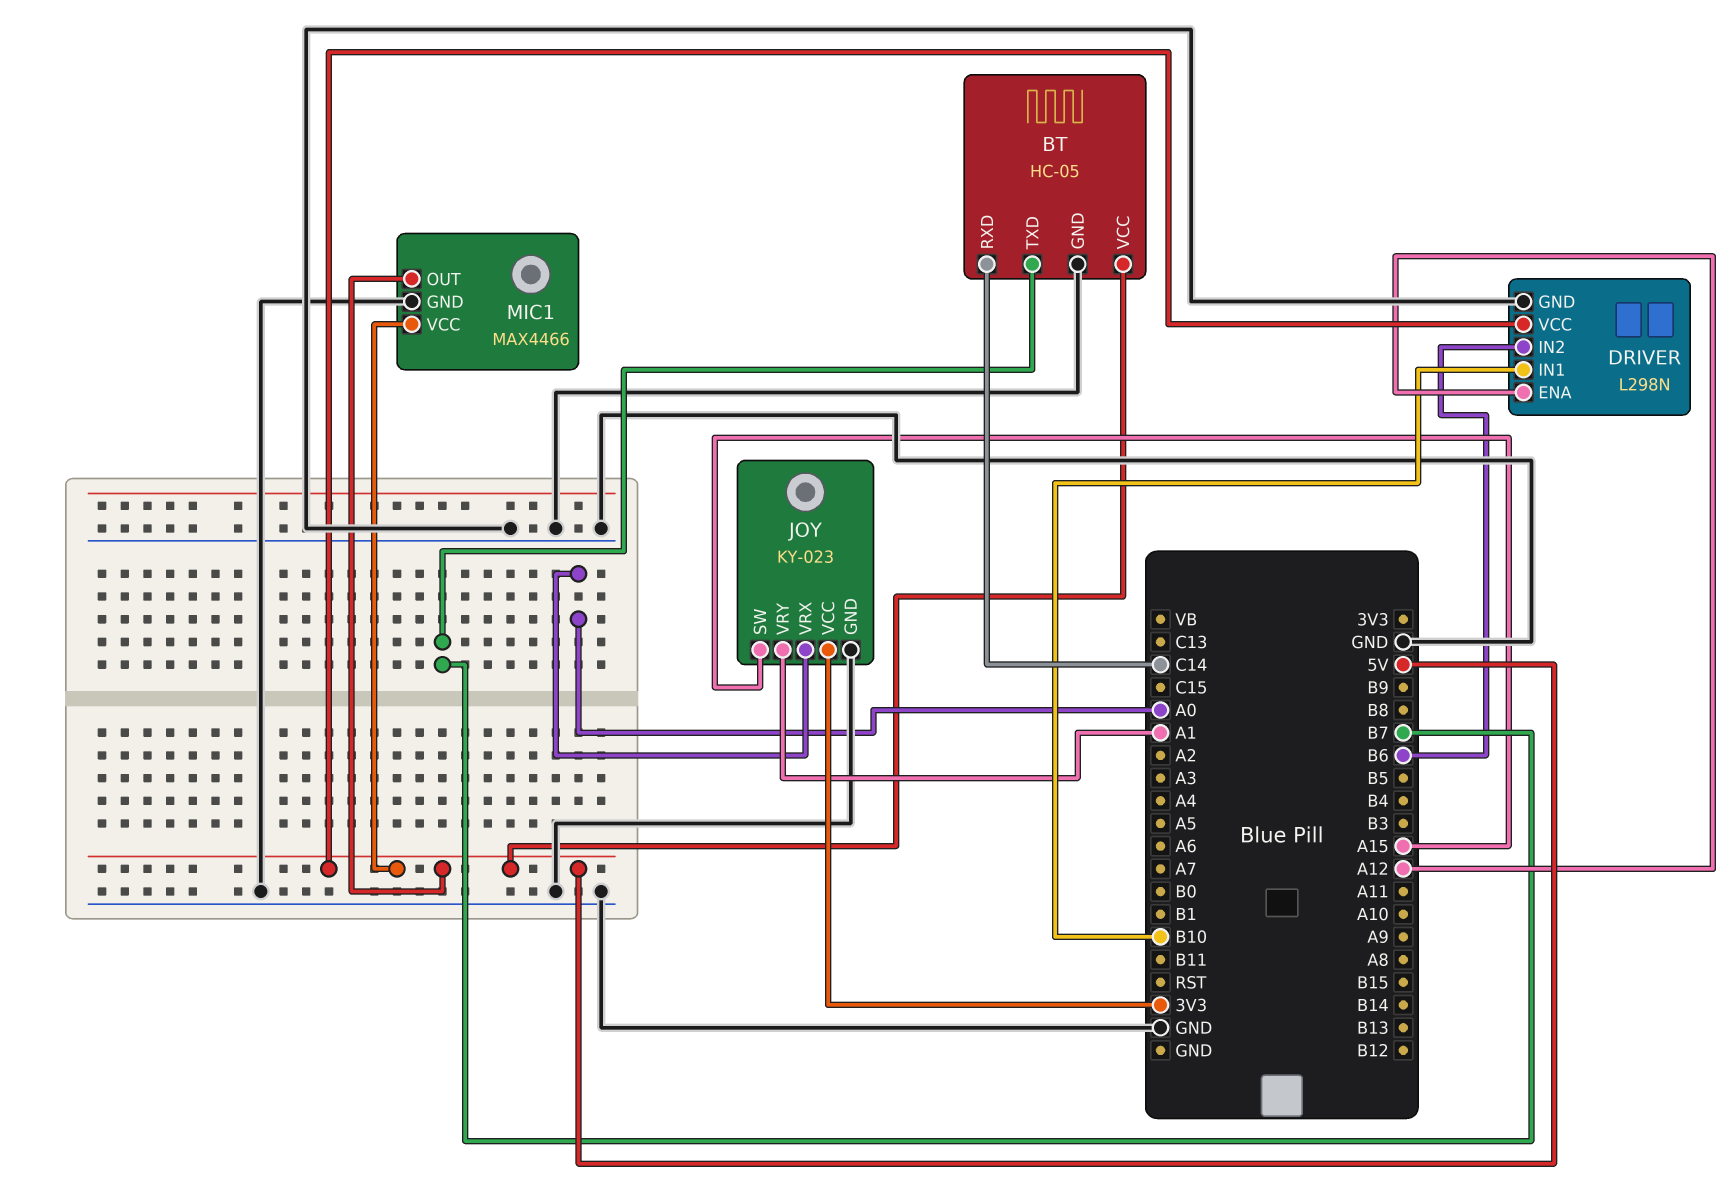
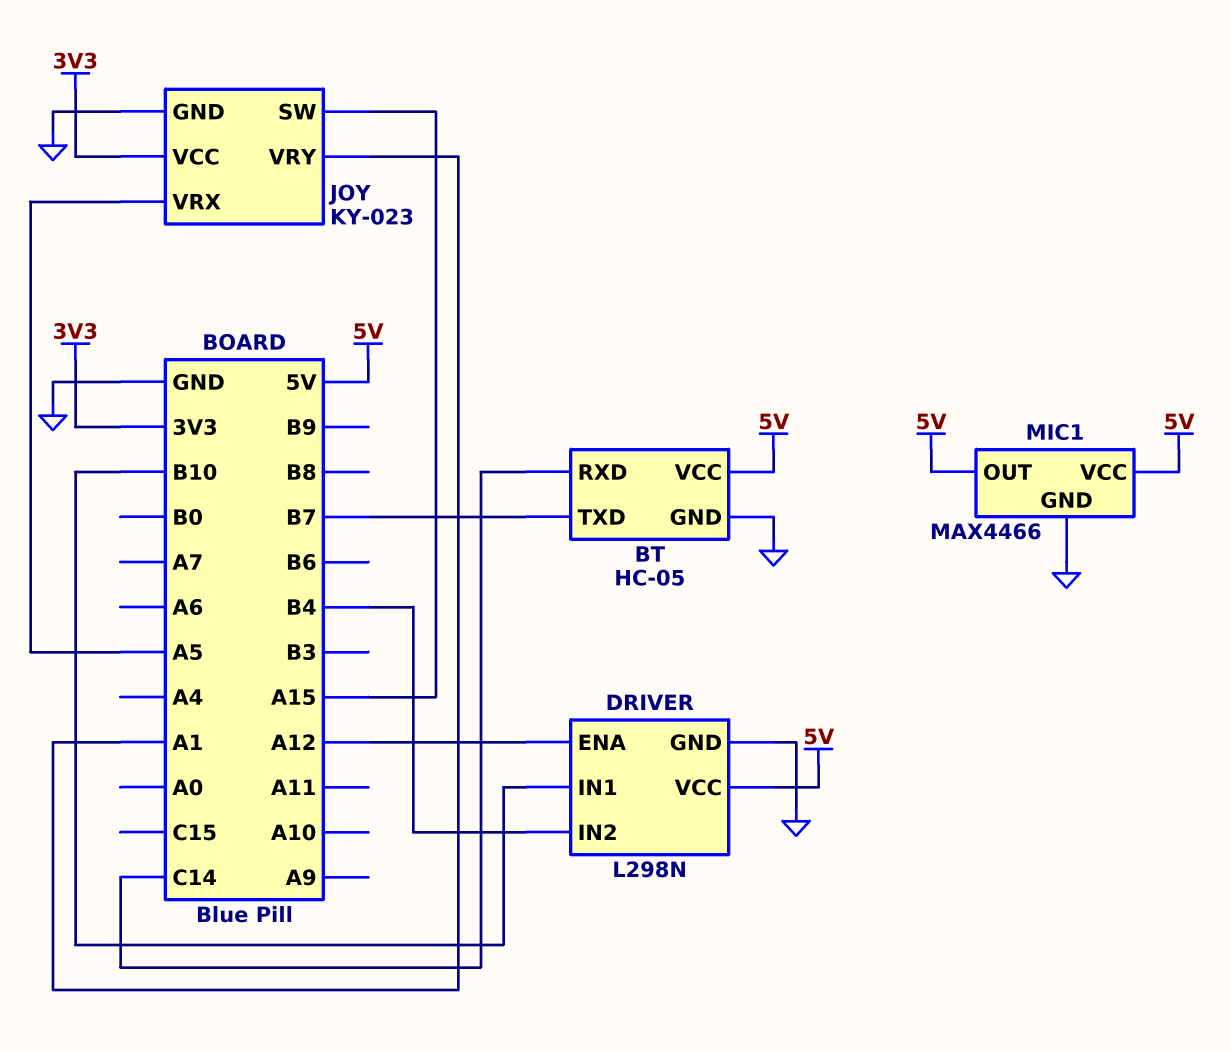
DRIVER pin IN2: B6 -> B4
JOY pin VRX: A0 -> A5

